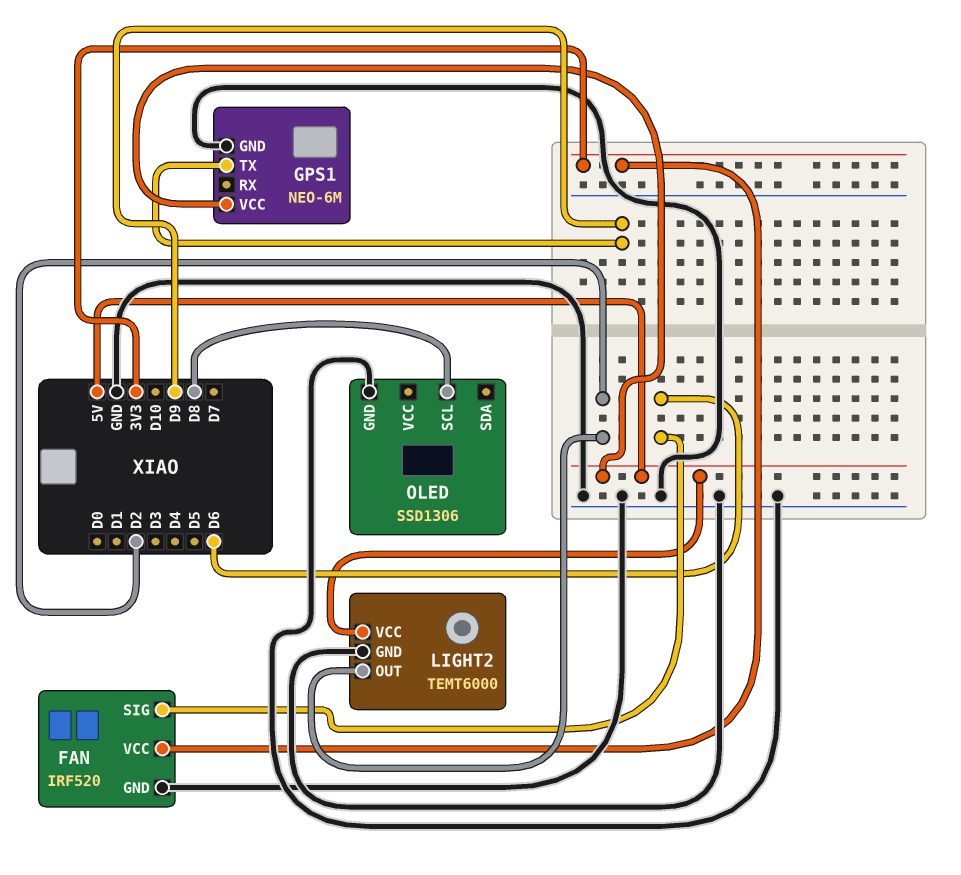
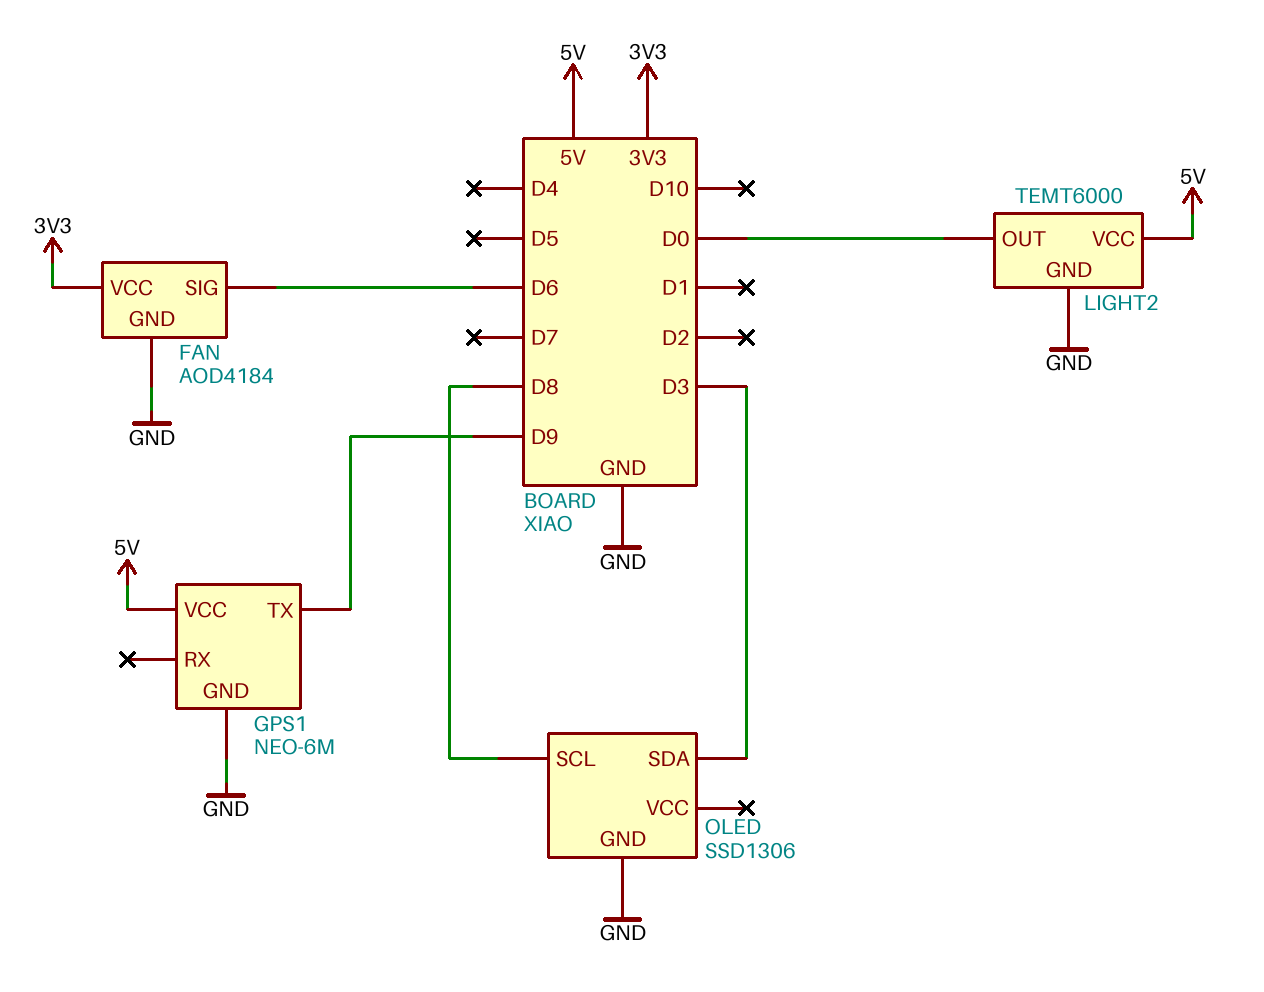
FAN: IRF520 -> AOD4184
LIGHT2 pin OUT: D2 -> D0
OLED pin SDA: none -> D3

